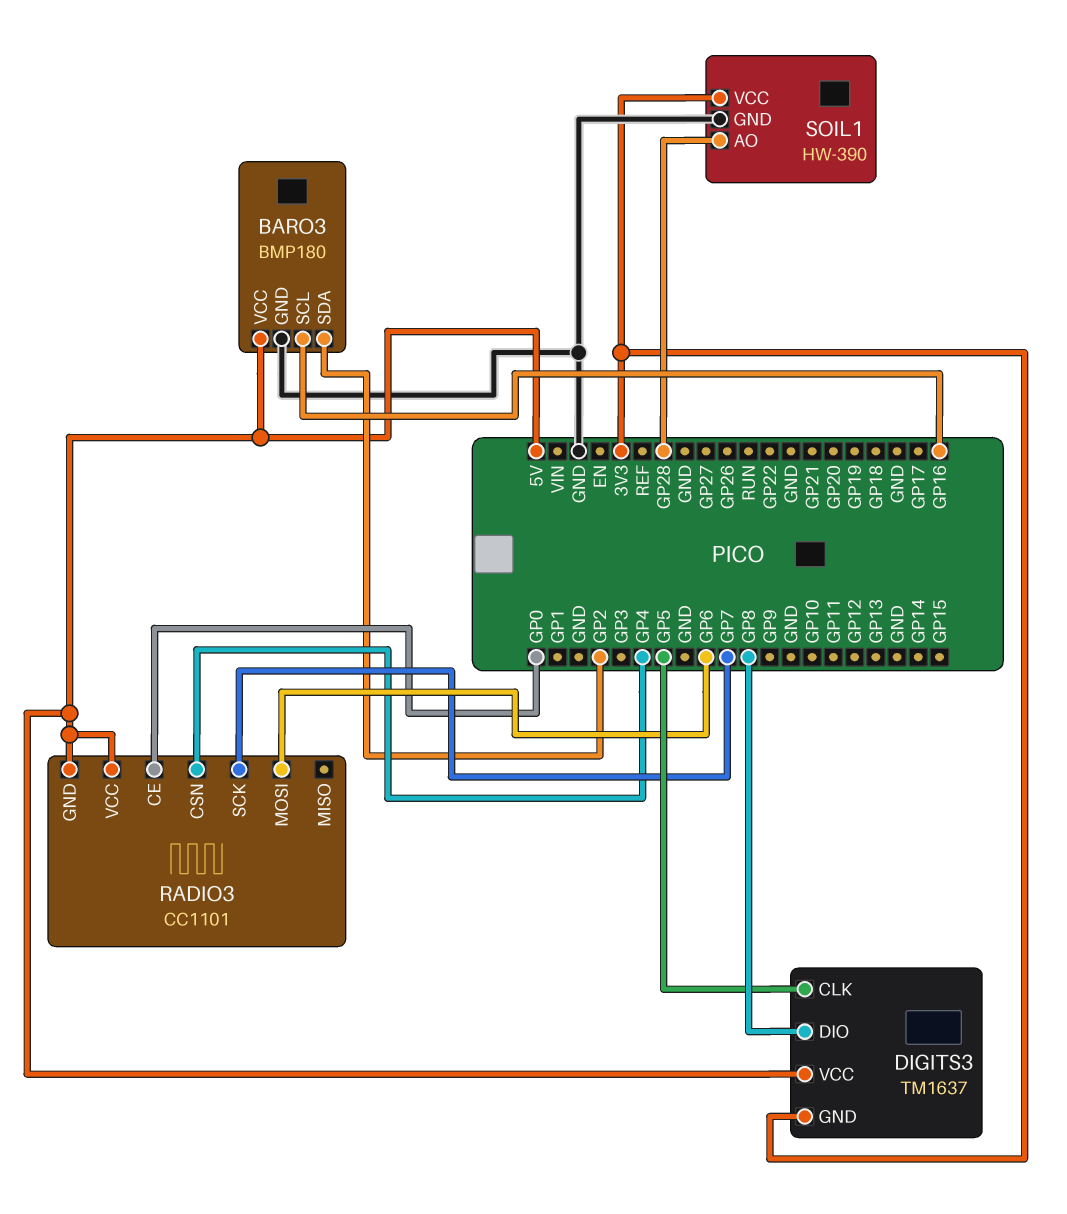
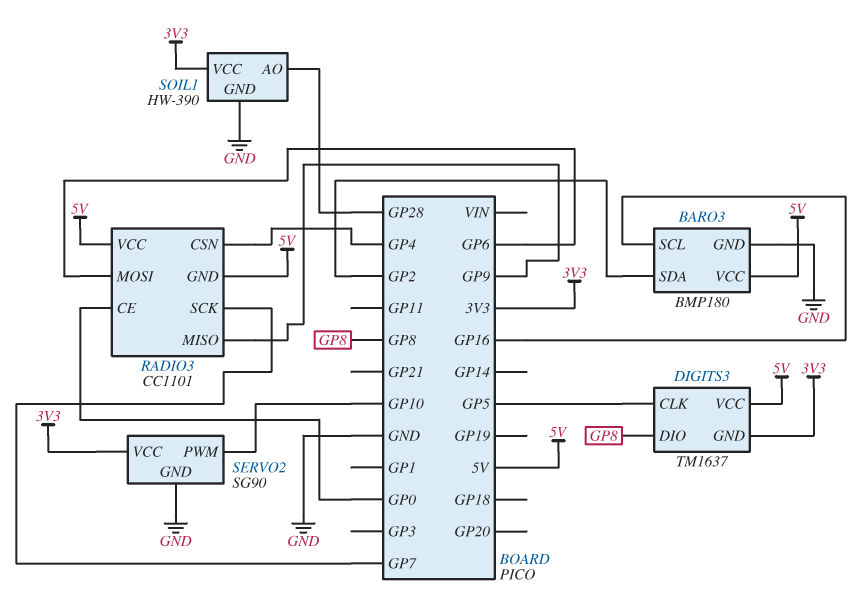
RADIO3 pin MISO: none -> GP9
SERVO2: none -> SG90
SERVO2 pin GND: none -> GND
SERVO2 pin PWM: none -> GP10
SERVO2 pin VCC: none -> 3V3

